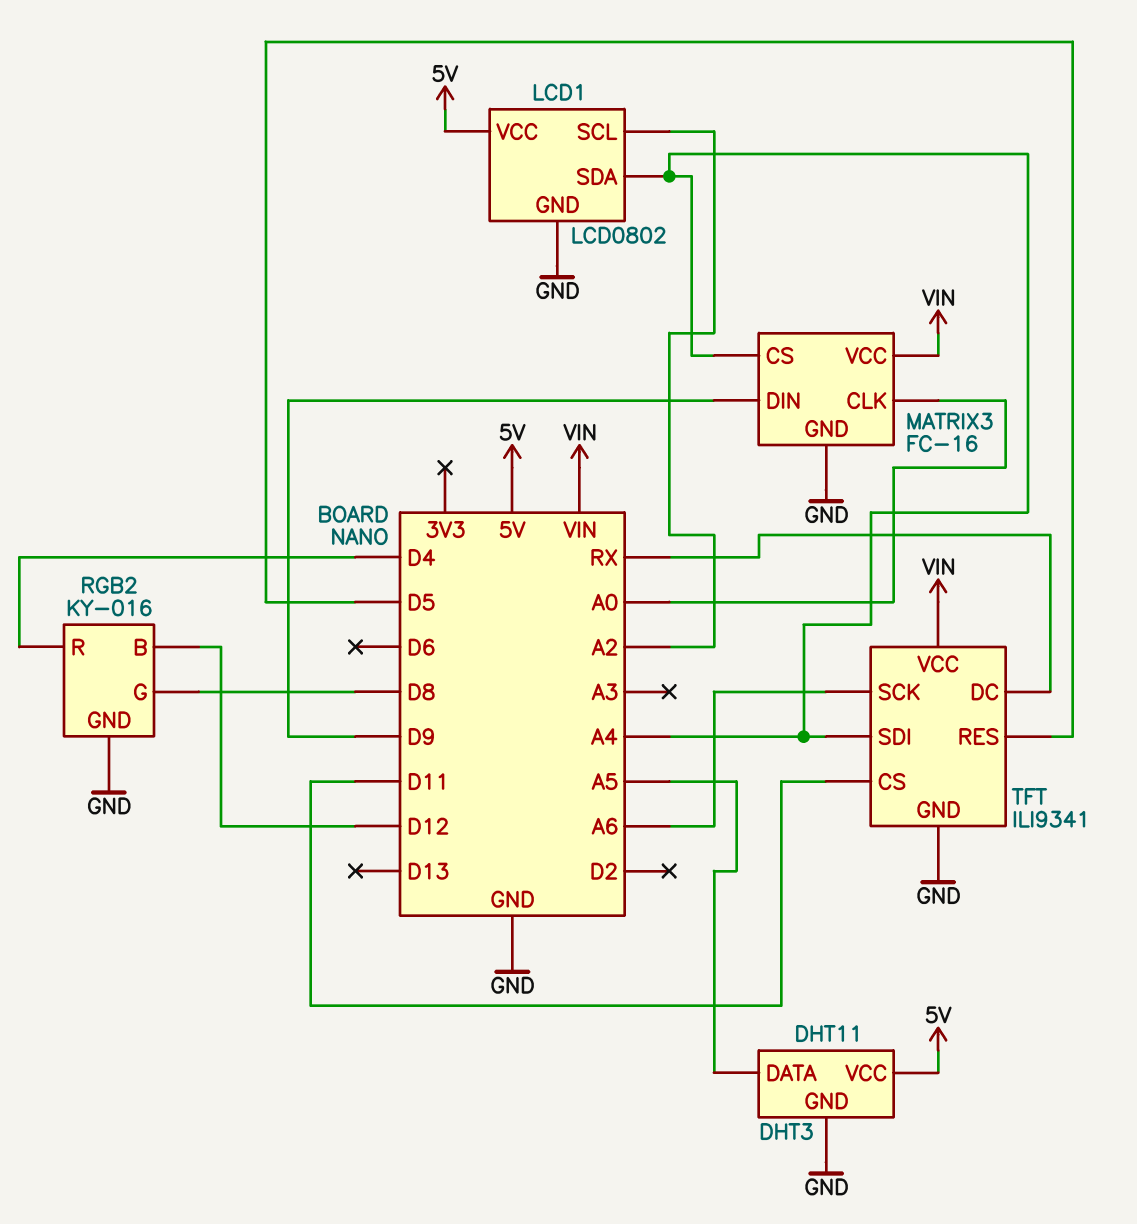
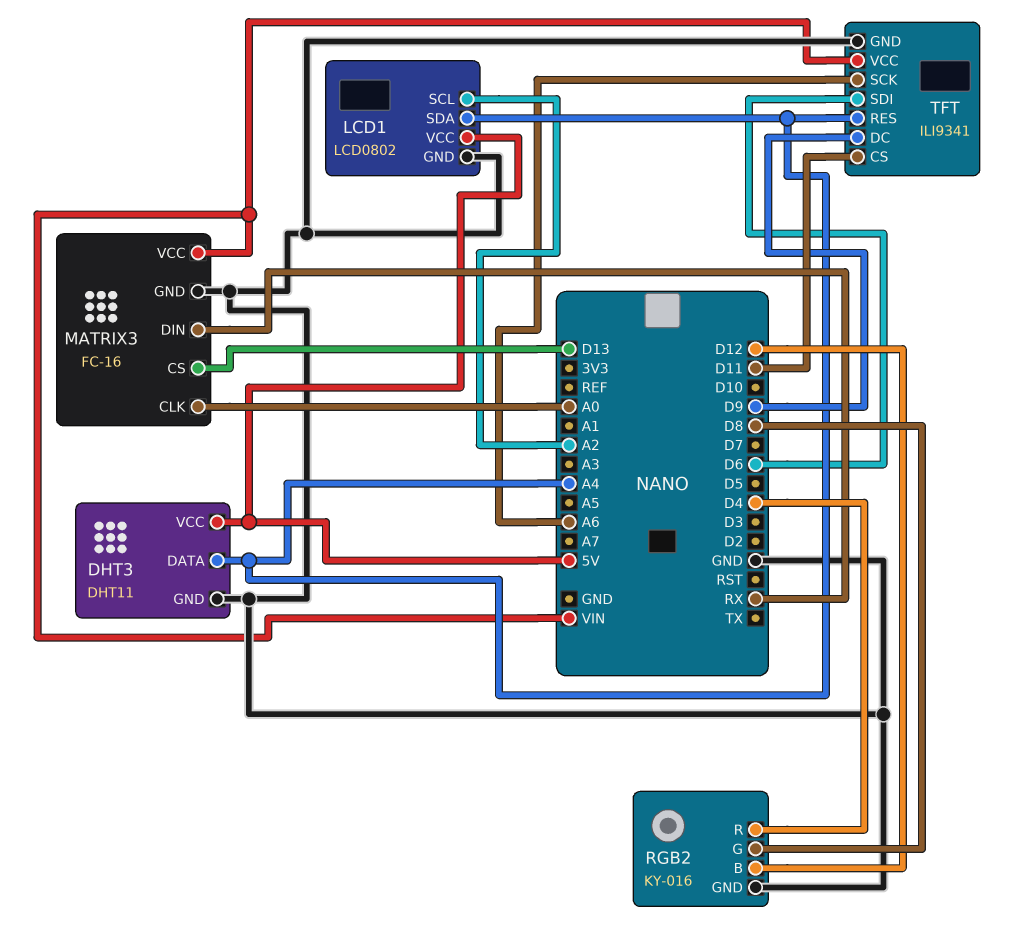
DHT3 pin DATA: A5 -> A4
MATRIX3 pin CS: A4 -> D13
MATRIX3 pin DIN: D9 -> RX
TFT pin DC: RX -> D9
TFT pin RES: D5 -> A4
TFT pin SDI: A4 -> D6

